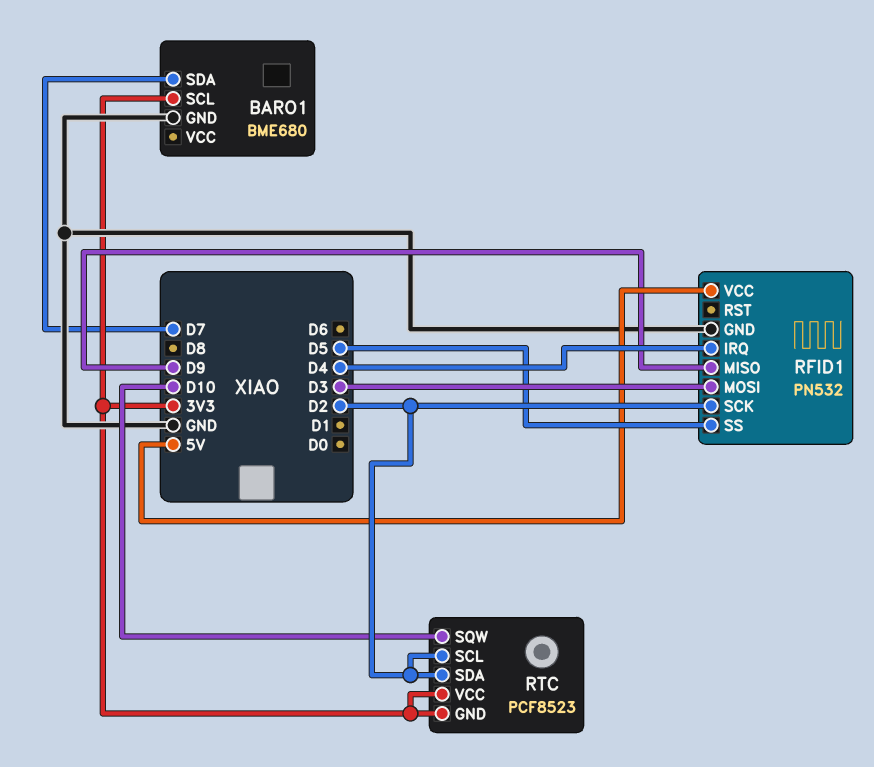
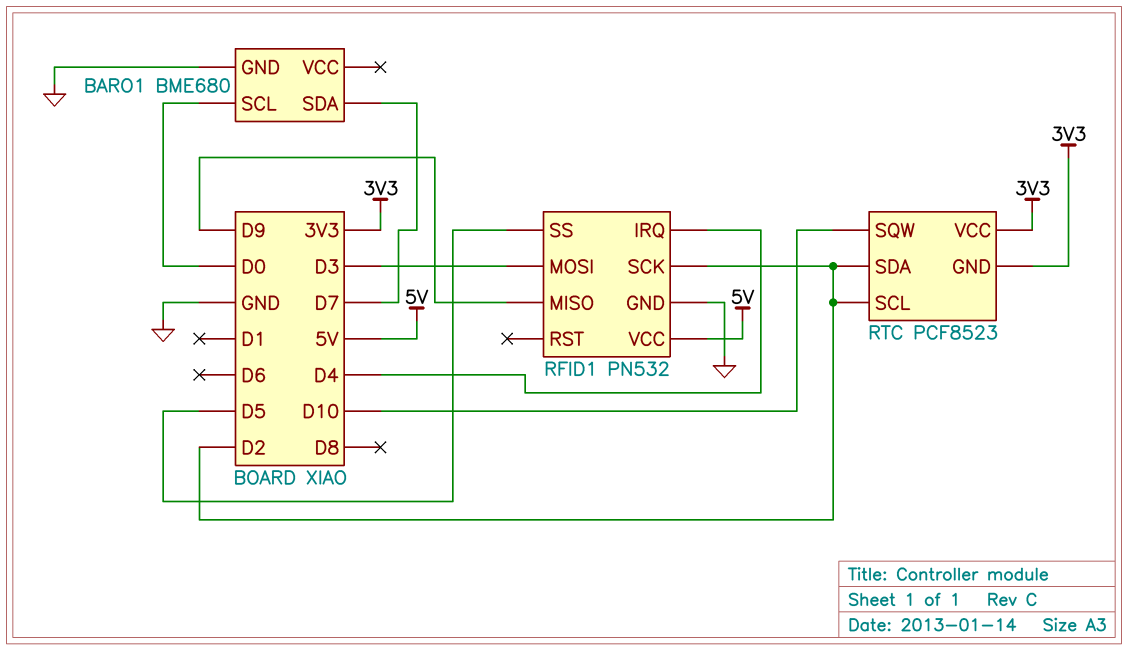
BARO1 pin SCL: 3V3 -> D0

